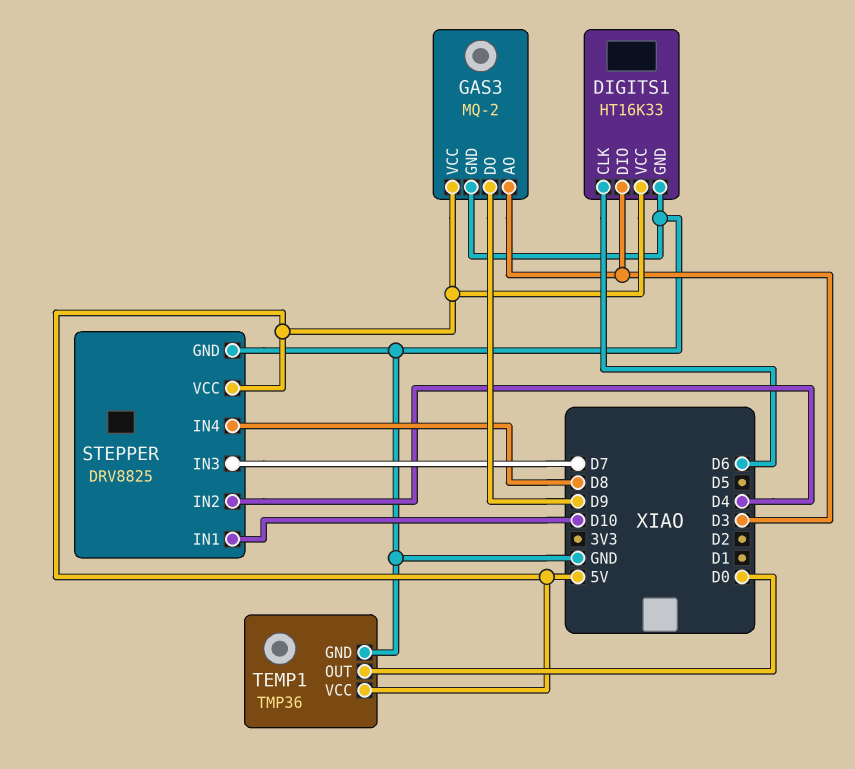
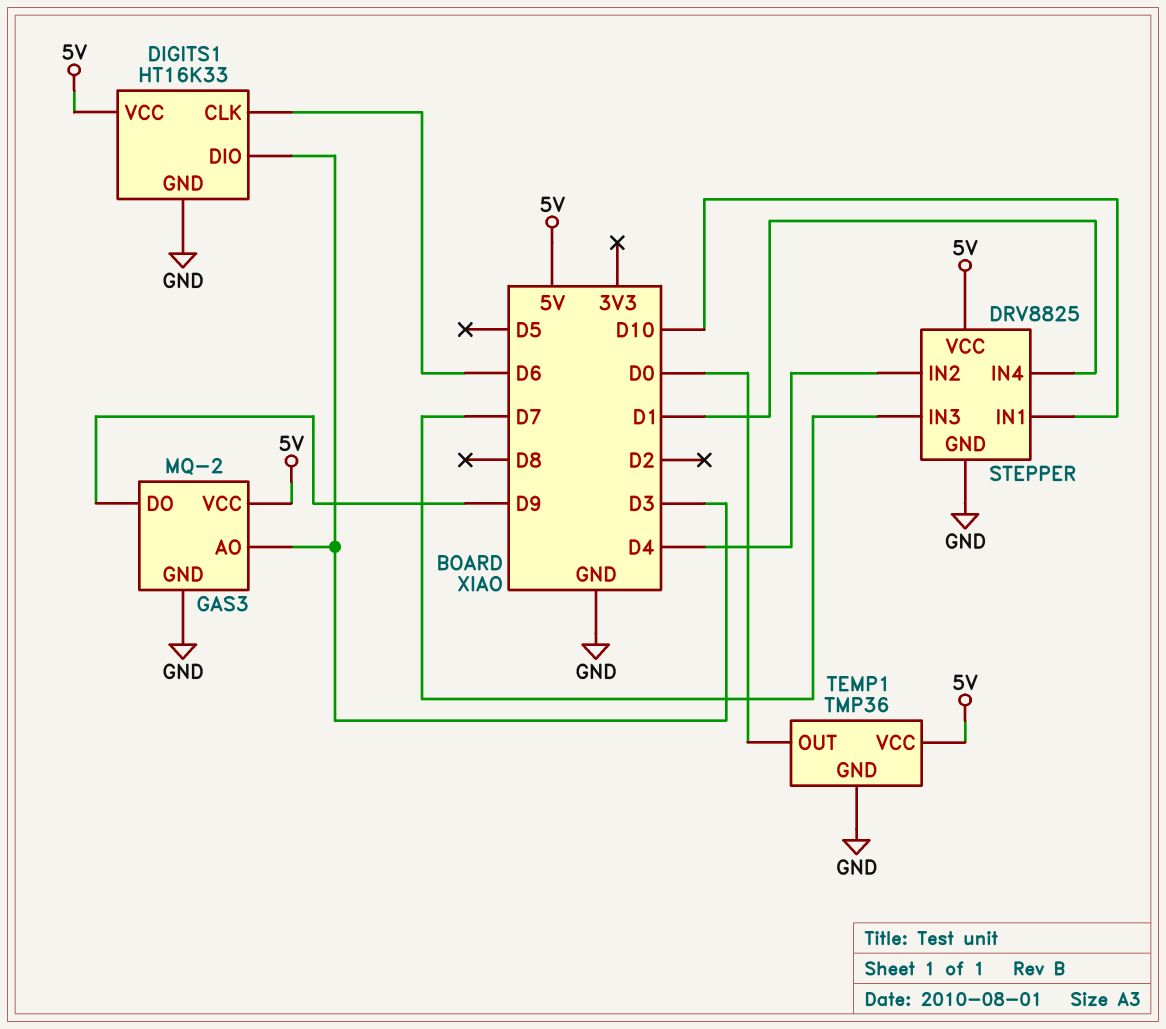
STEPPER pin IN4: D8 -> D1

